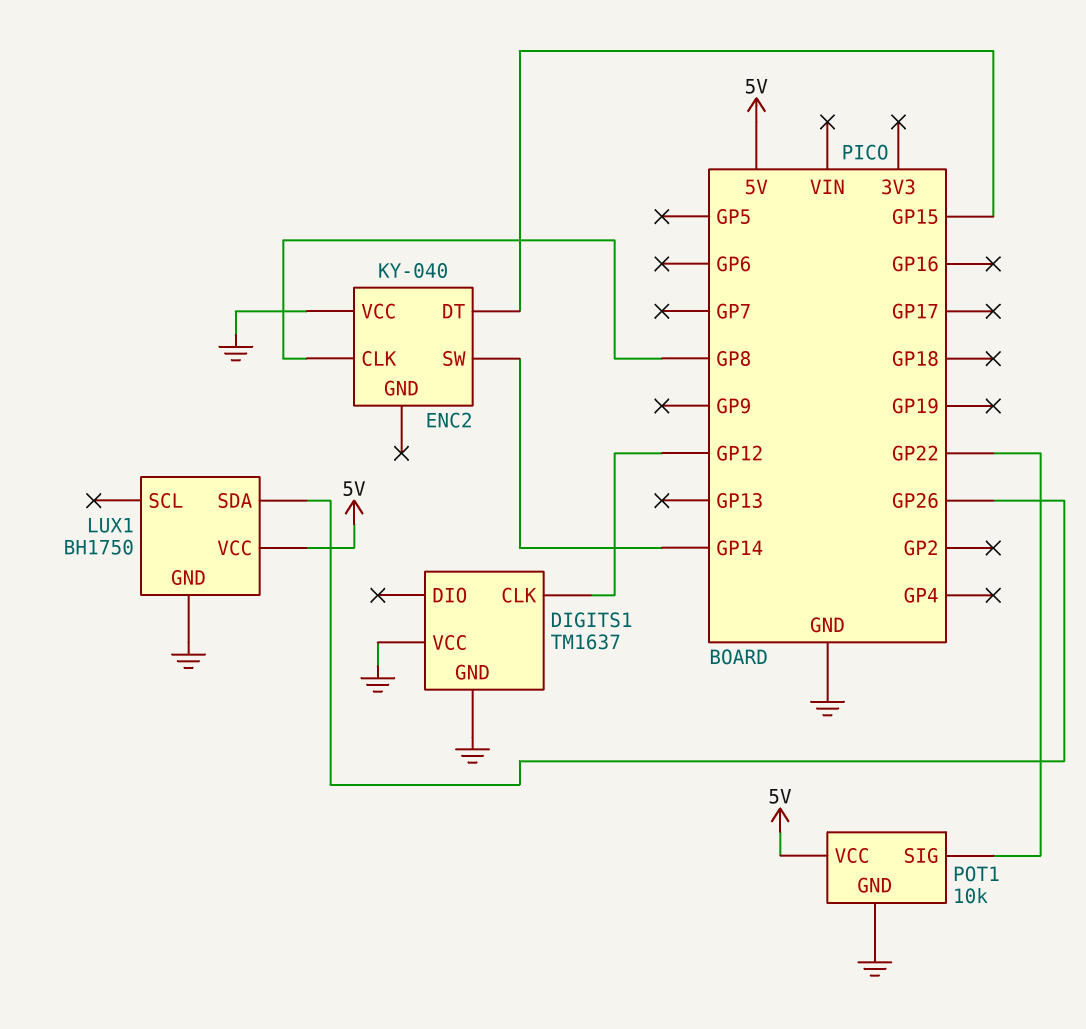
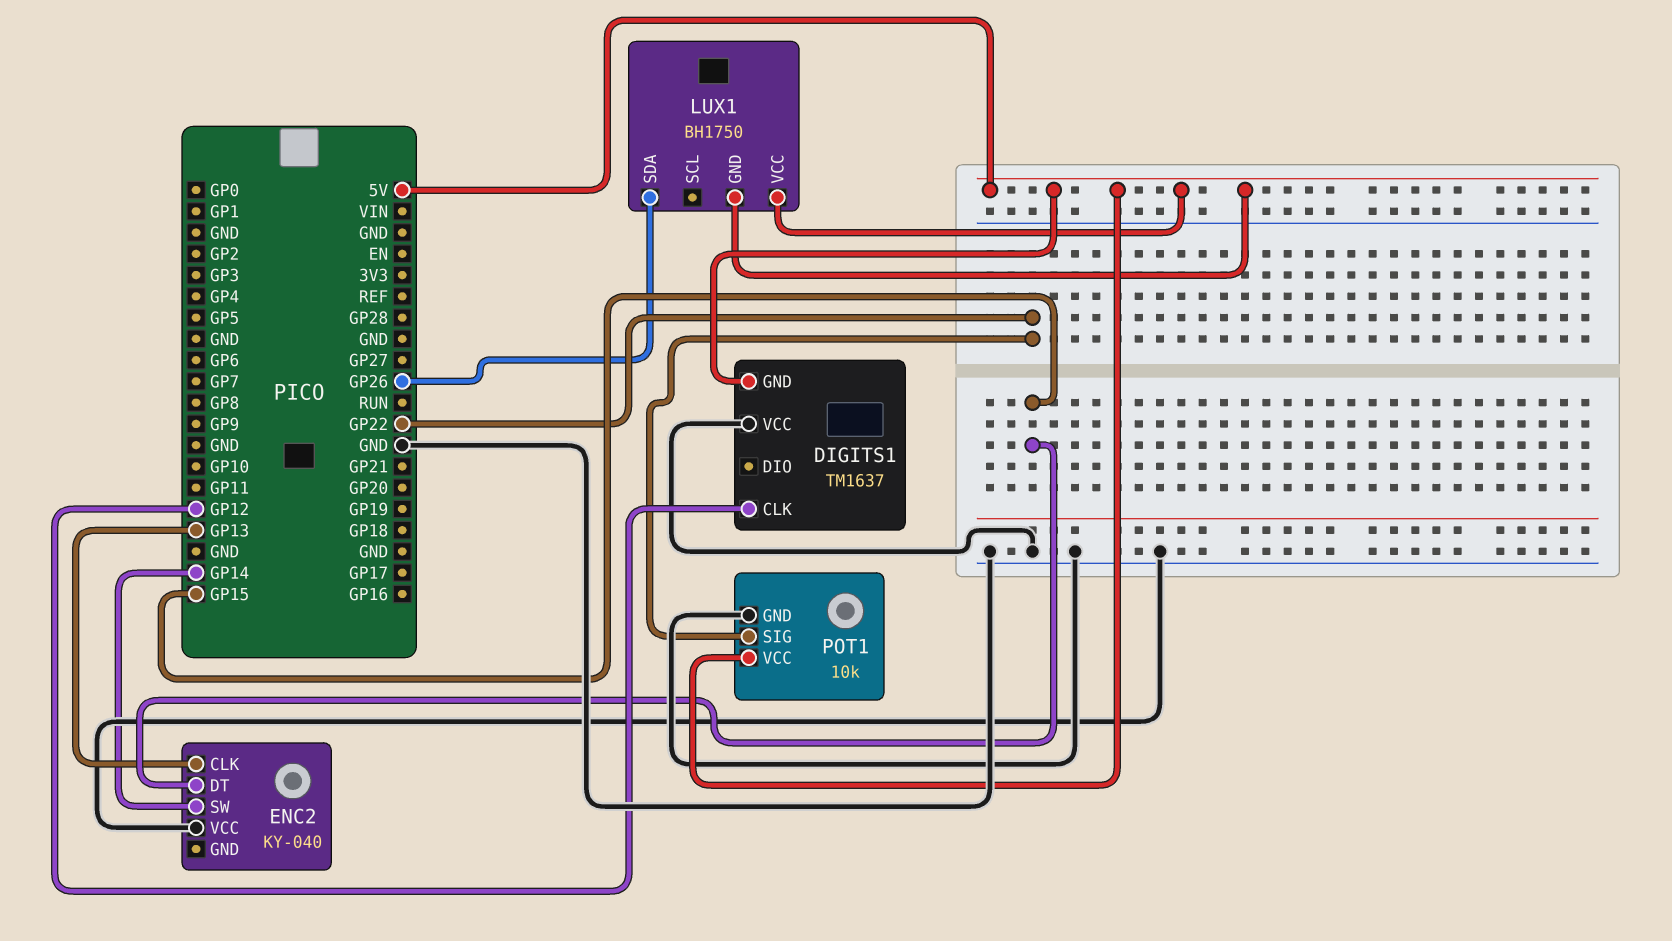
DIGITS1 pin GND: GND -> 5V
ENC2 pin CLK: GP8 -> GP13
LUX1 pin GND: GND -> 5V

